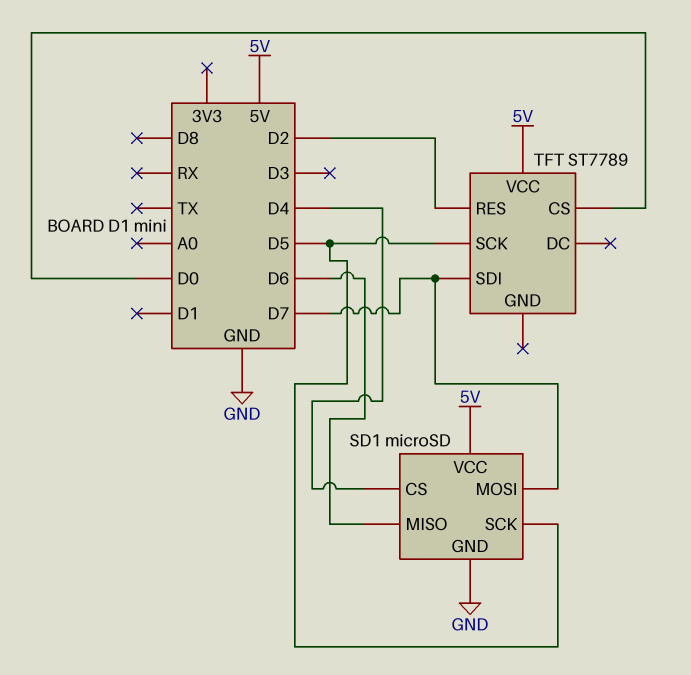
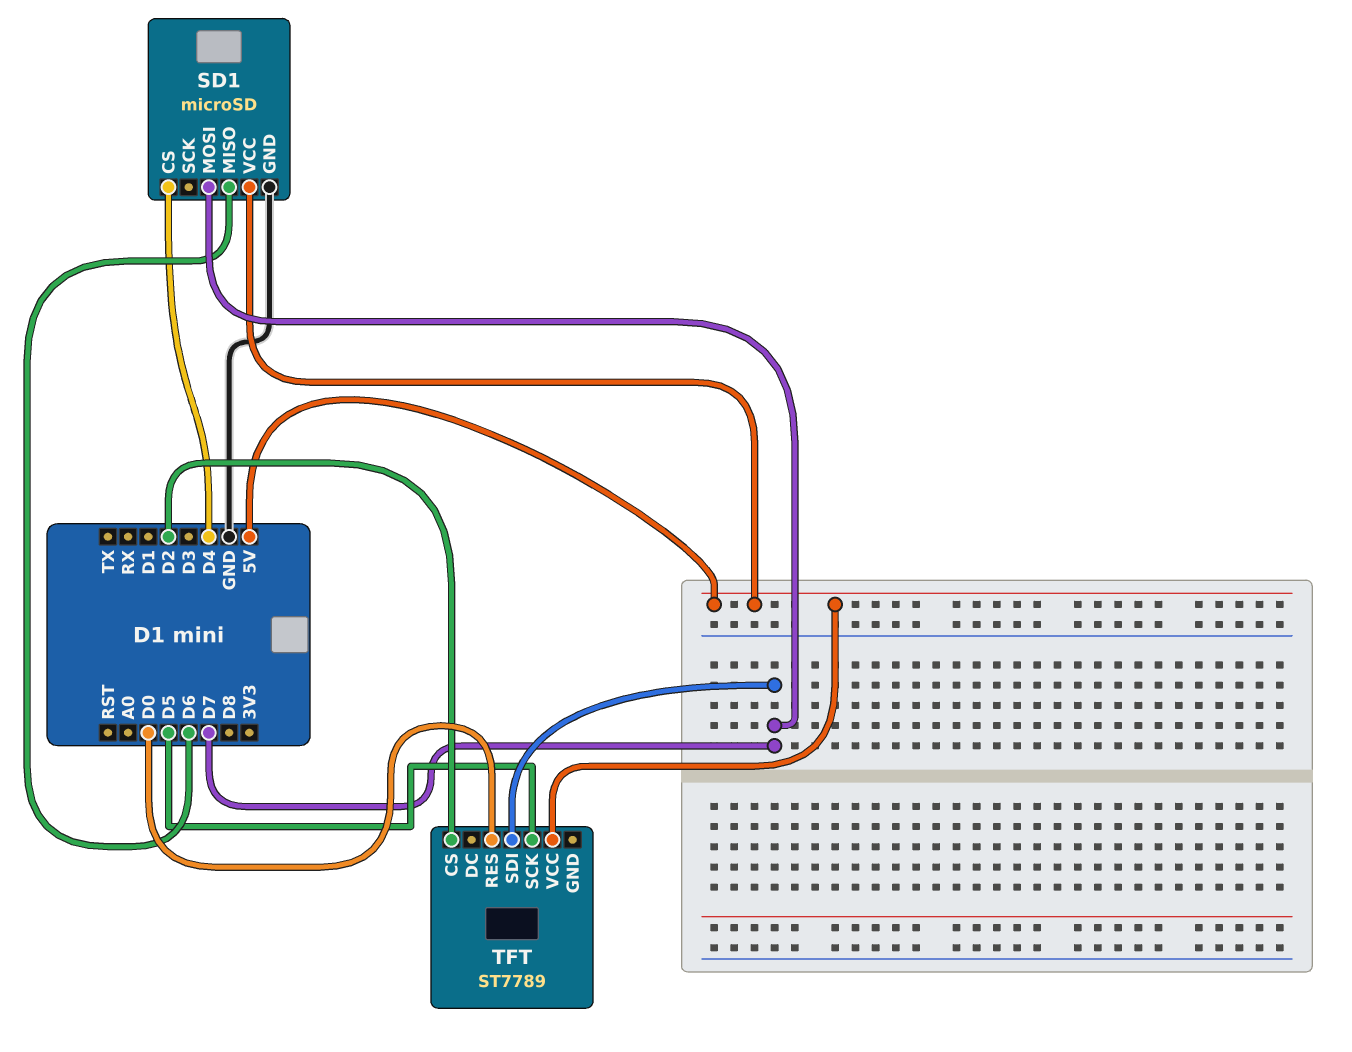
SD1 pin SCK: D5 -> none
TFT pin CS: D0 -> D2
TFT pin RES: D2 -> D0

